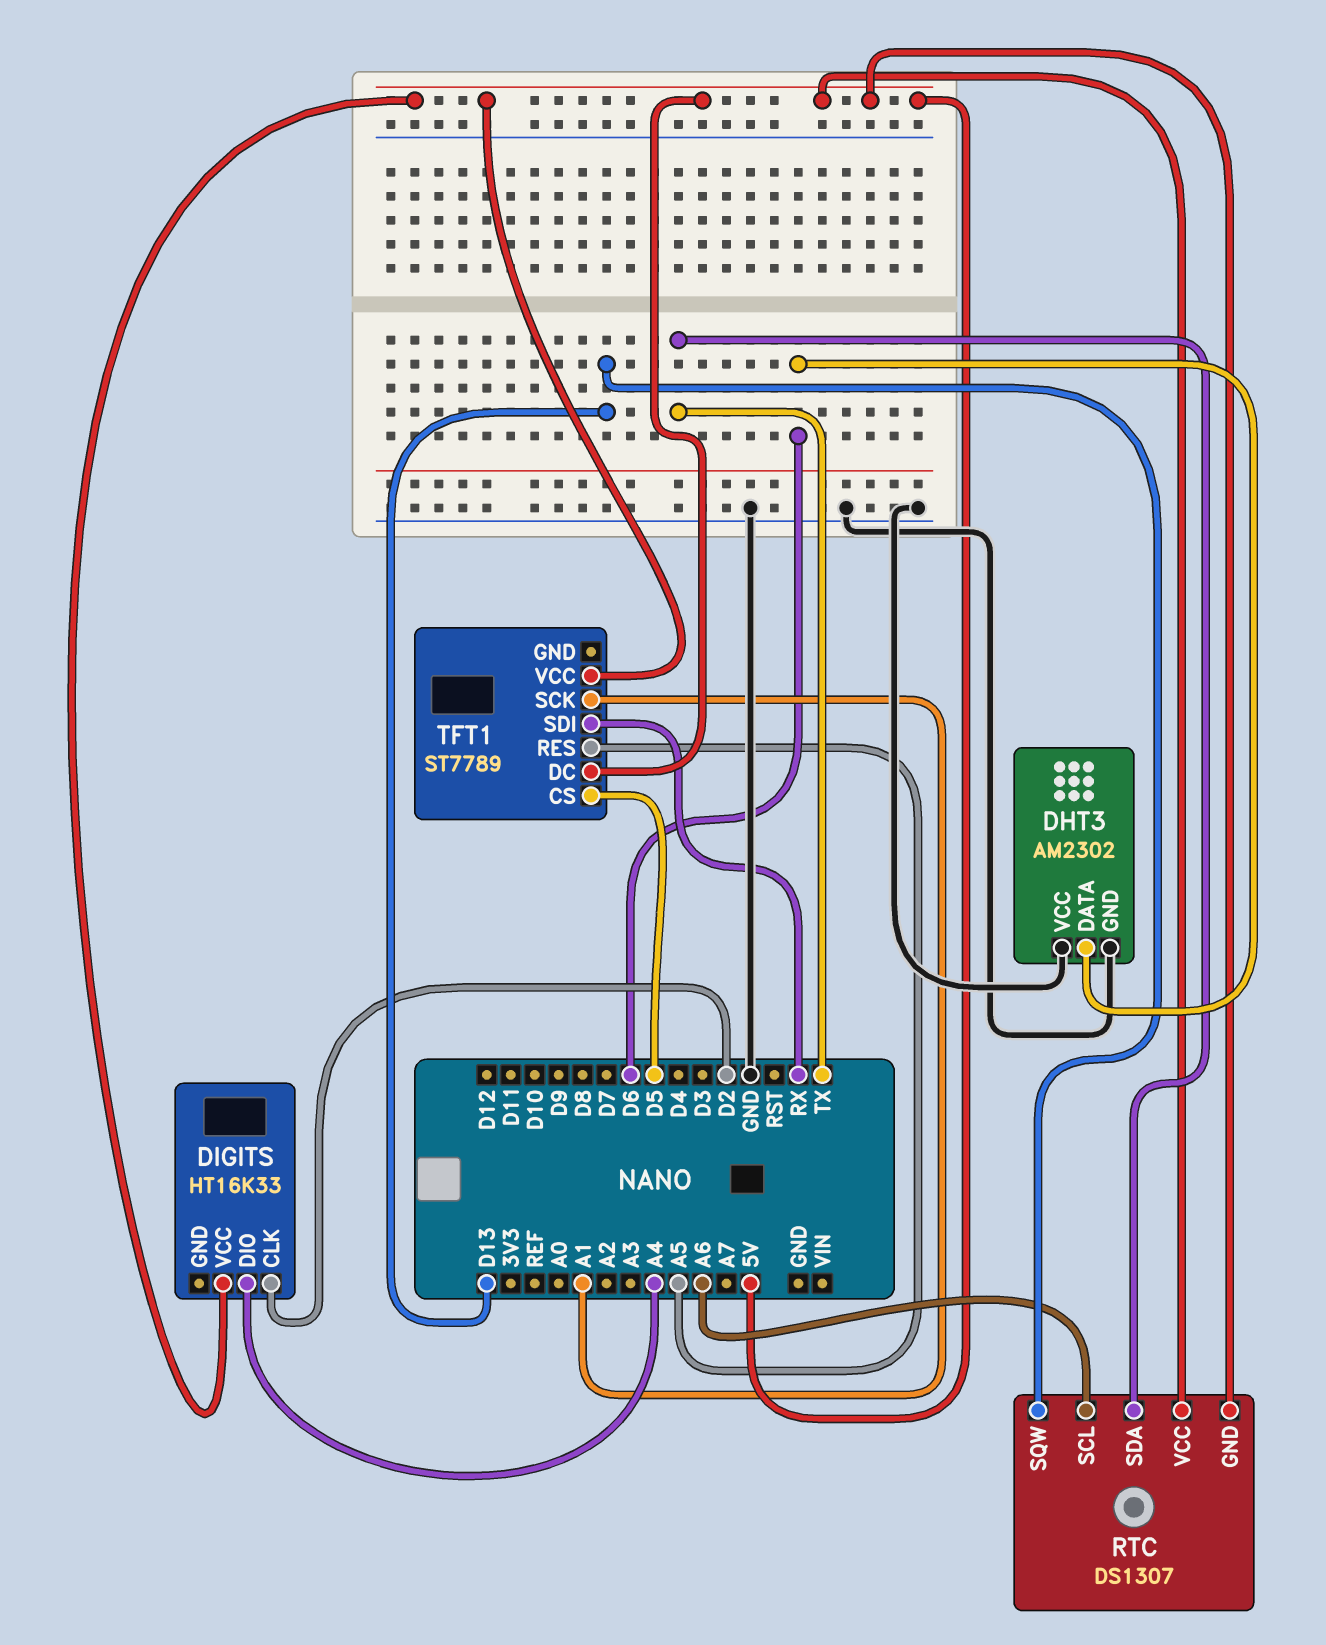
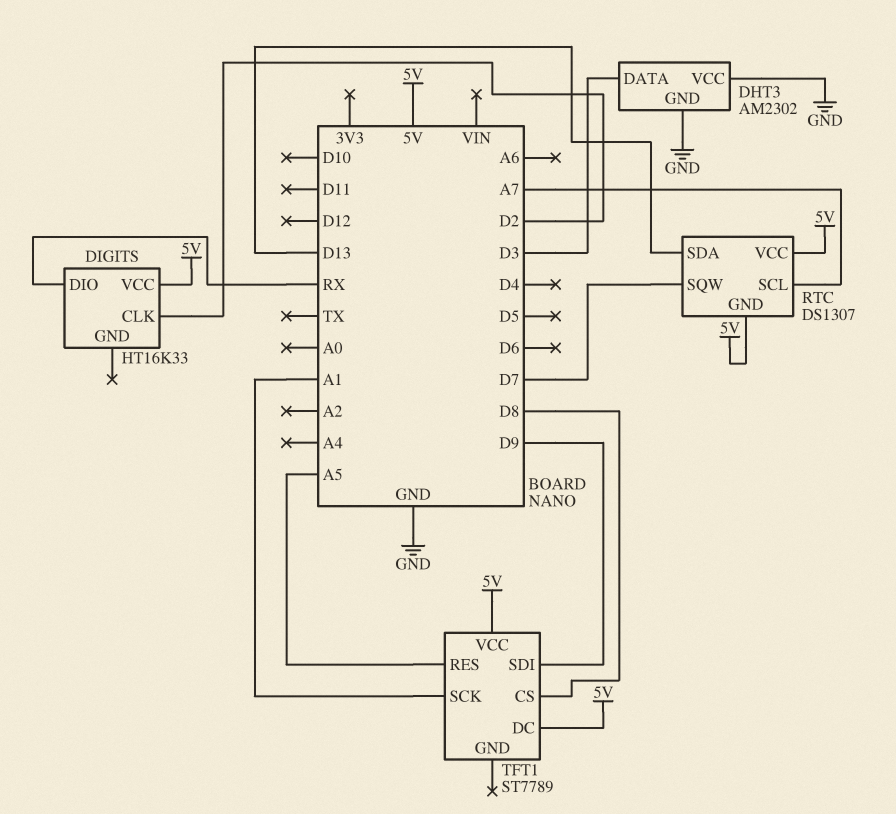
DHT3 pin DATA: D6 -> D3
DIGITS pin DIO: A4 -> RX
RTC pin SCL: A6 -> A7
RTC pin SDA: TX -> D13
RTC pin SQW: D13 -> D7
TFT1 pin CS: D5 -> D8
TFT1 pin SDI: RX -> D9

